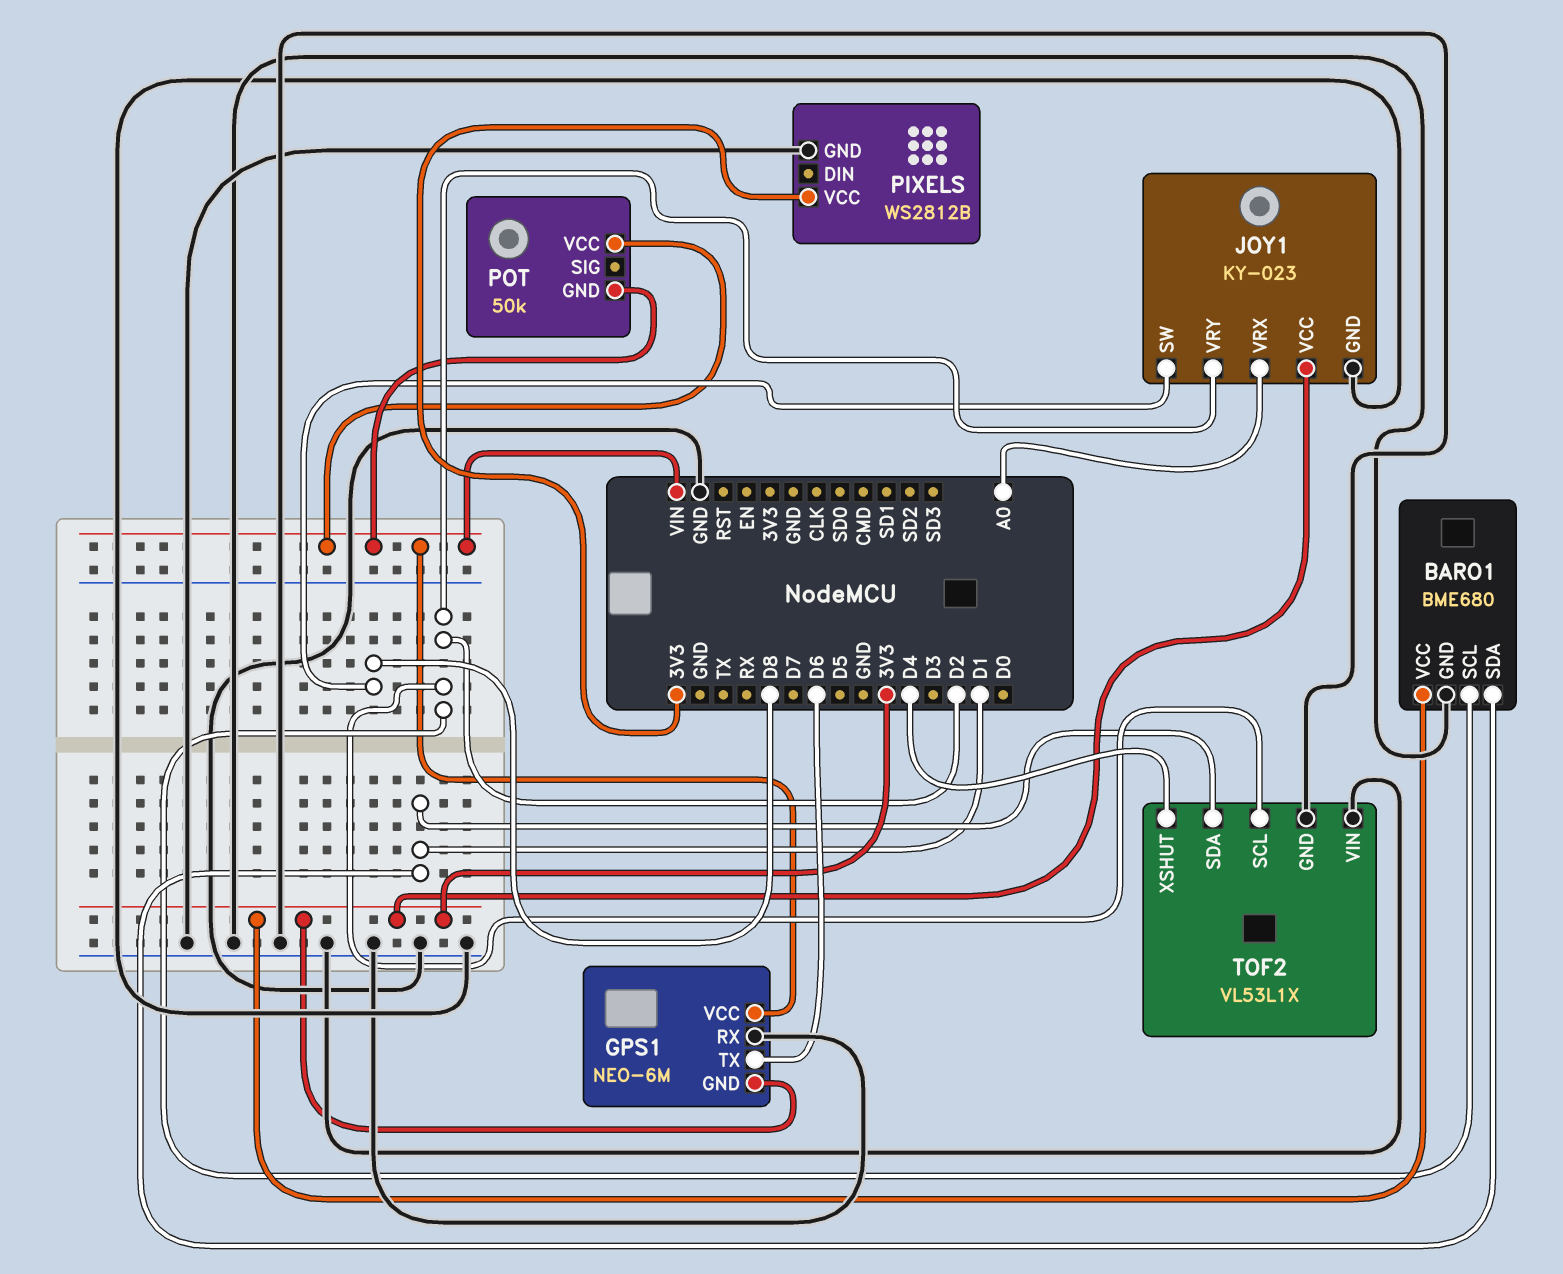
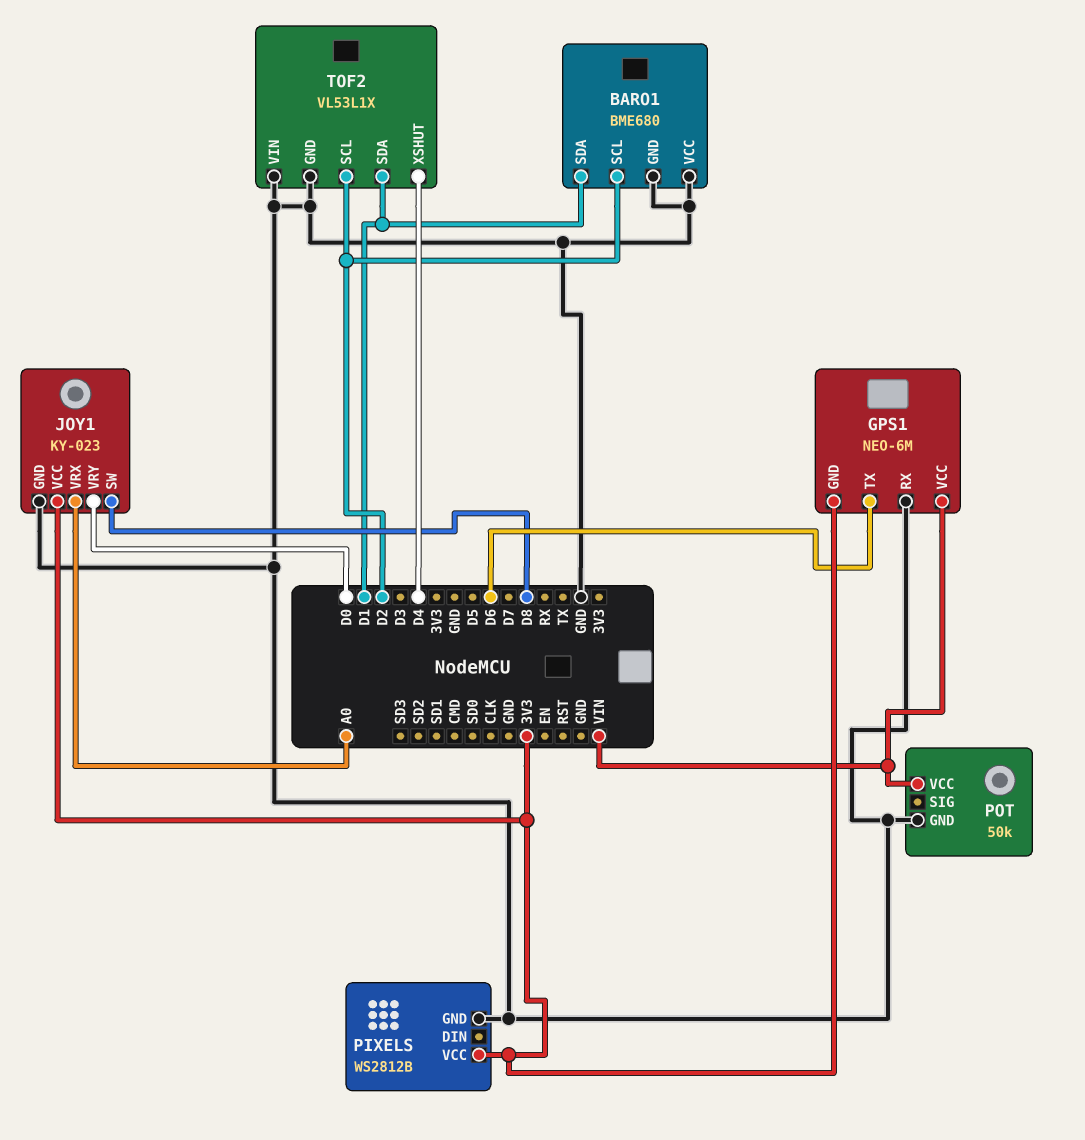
BARO1 pin VCC: 3V3 -> GND
JOY1 pin VRY: D2 -> D0
POT pin GND: VIN -> GND

